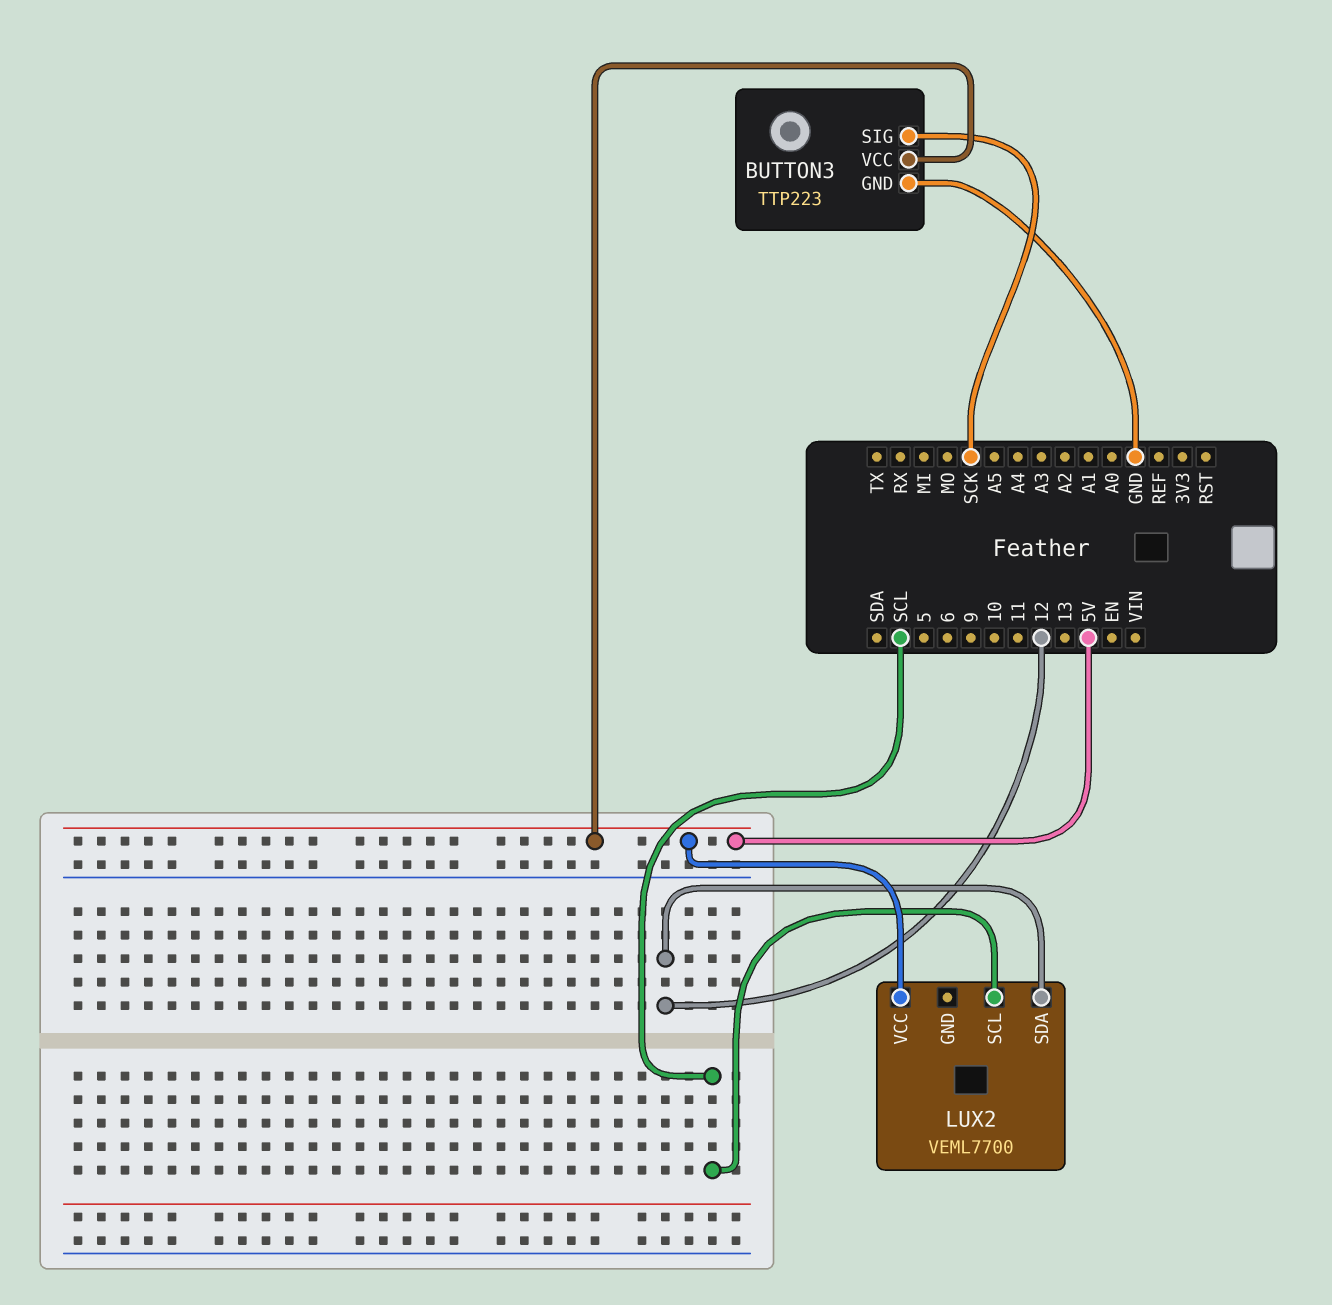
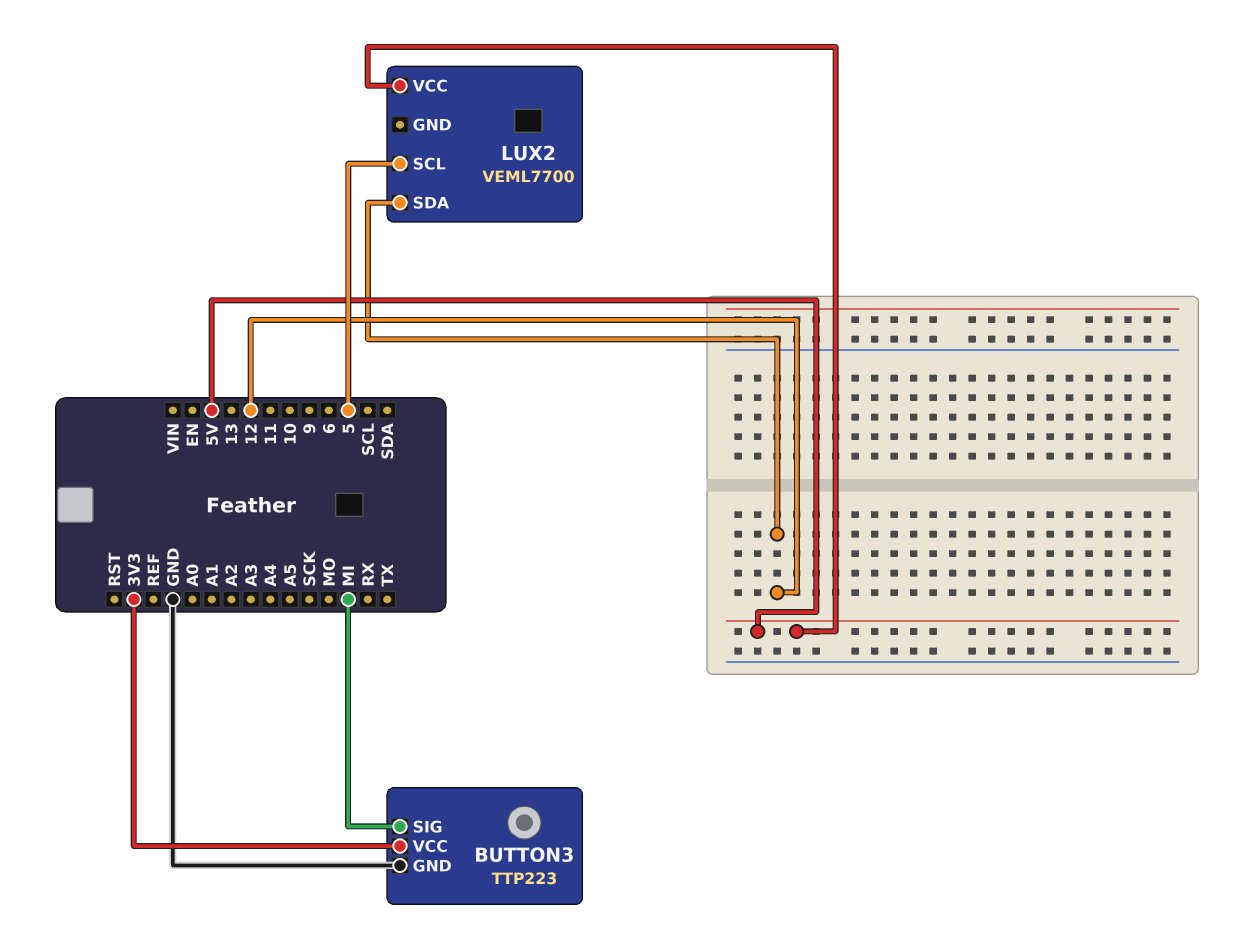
BUTTON3 pin SIG: SCK -> MI
BUTTON3 pin VCC: 5V -> 3V3
LUX2 pin SCL: SCL -> 5

